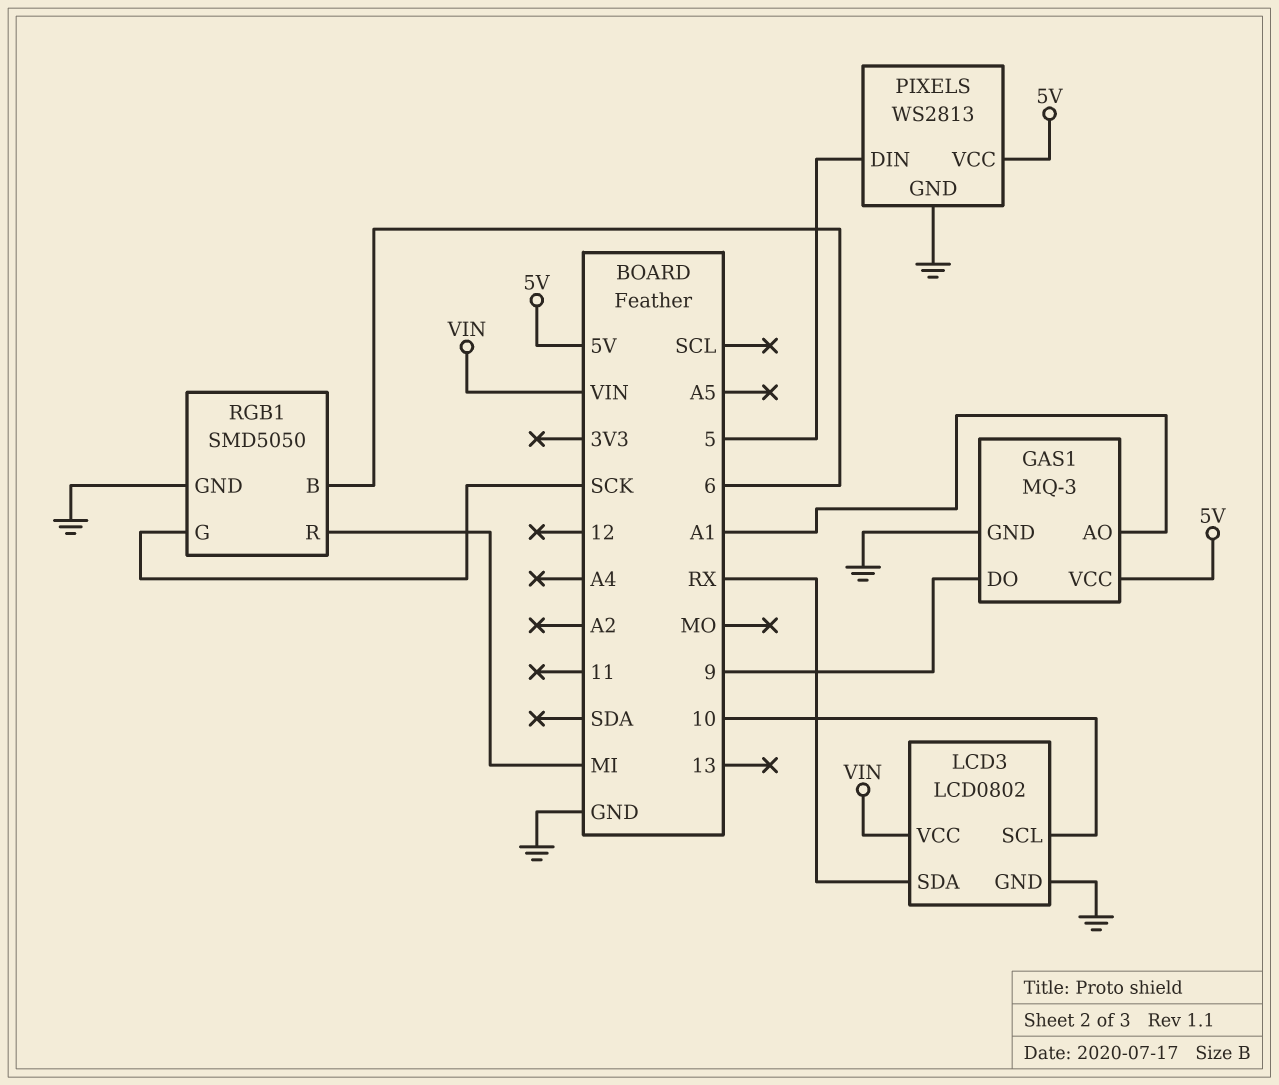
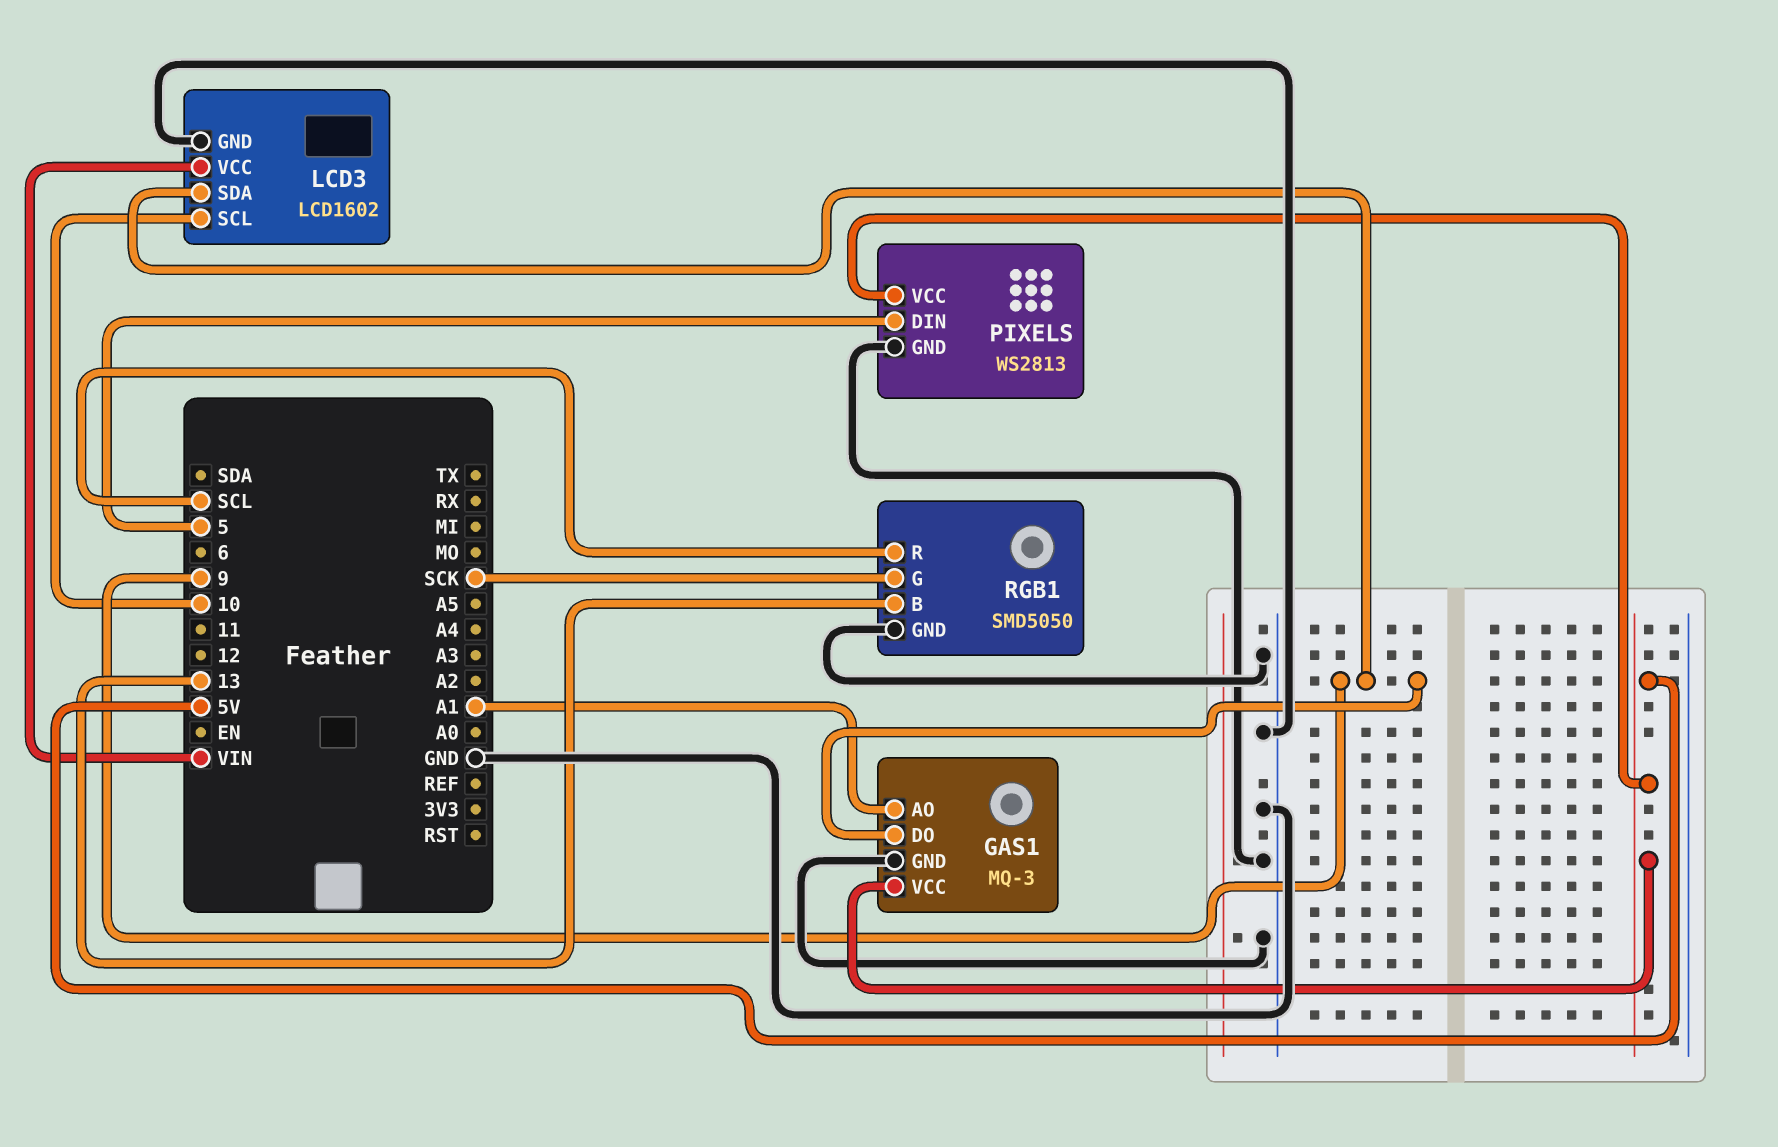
LCD3: LCD0802 -> LCD1602
LCD3 pin SDA: RX -> 9
RGB1 pin B: 6 -> 13
RGB1 pin R: MI -> SCL

